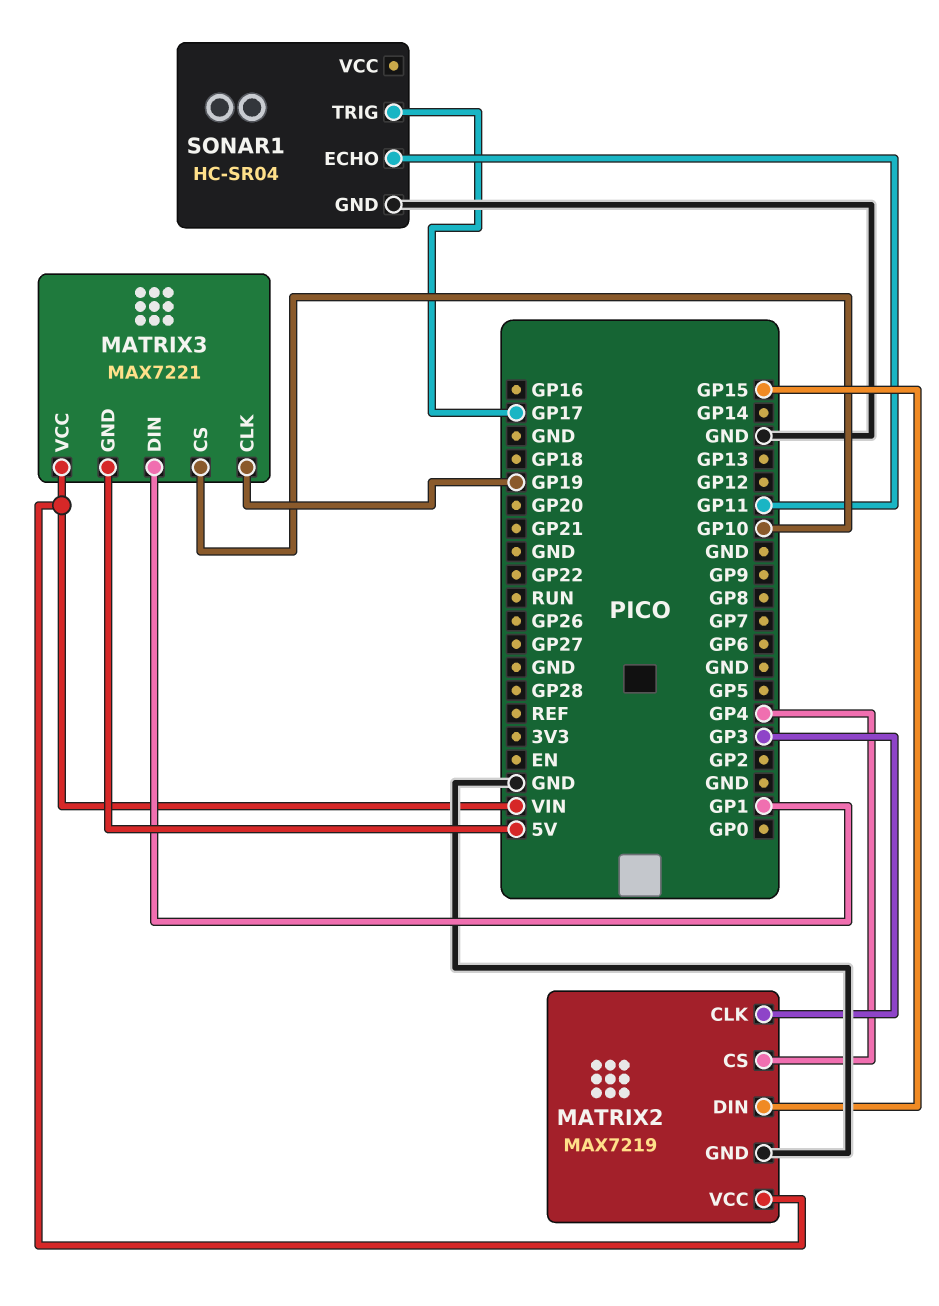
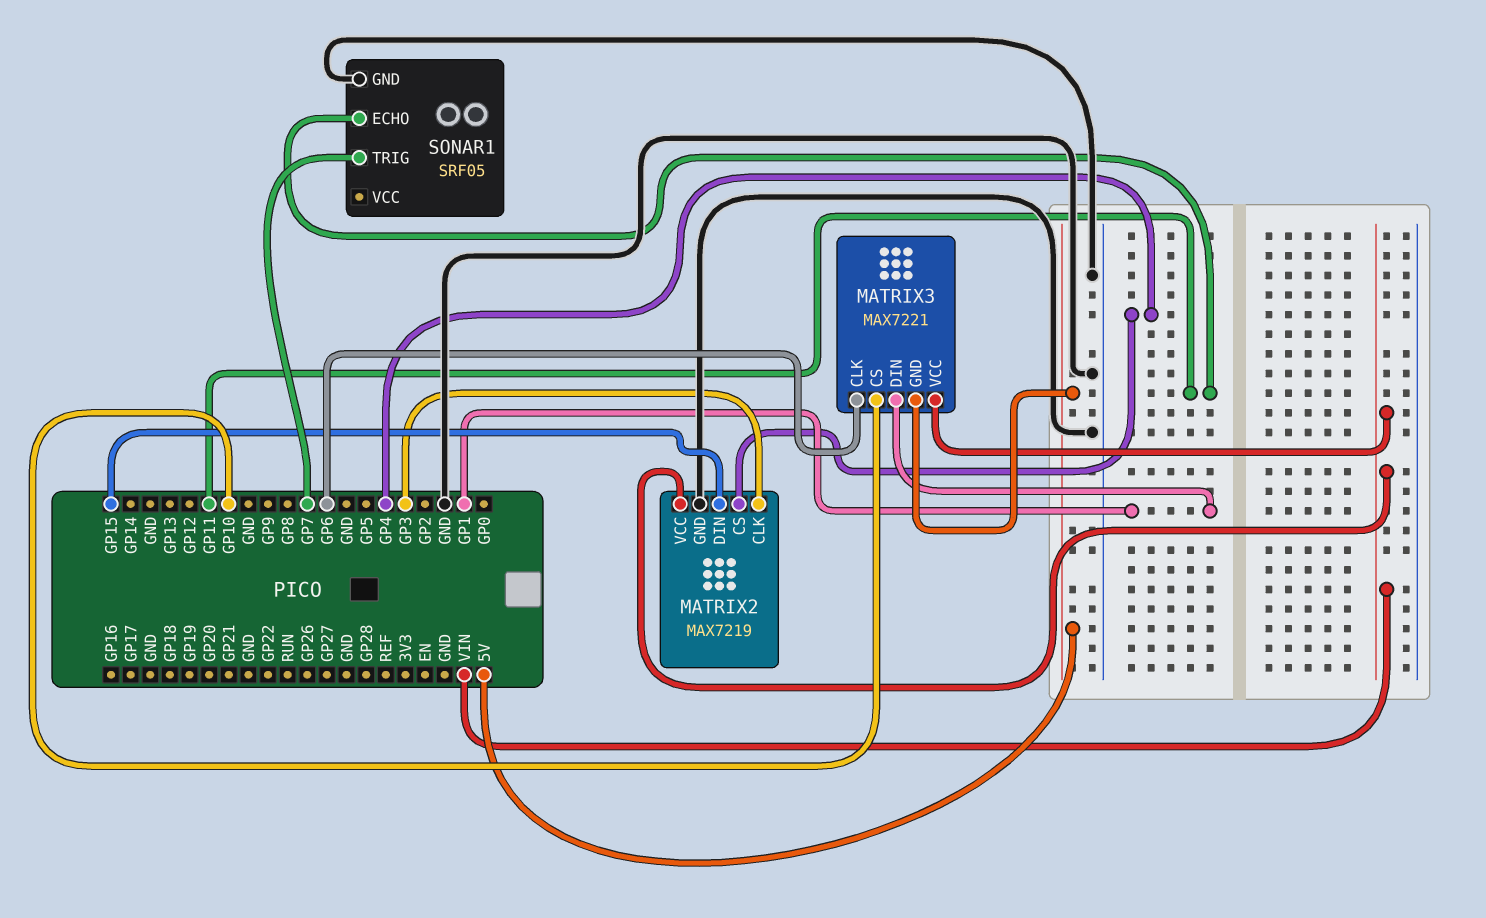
MATRIX3 pin CLK: GP19 -> GP6
SONAR1: HC-SR04 -> SRF05
SONAR1 pin TRIG: GP17 -> GP7

